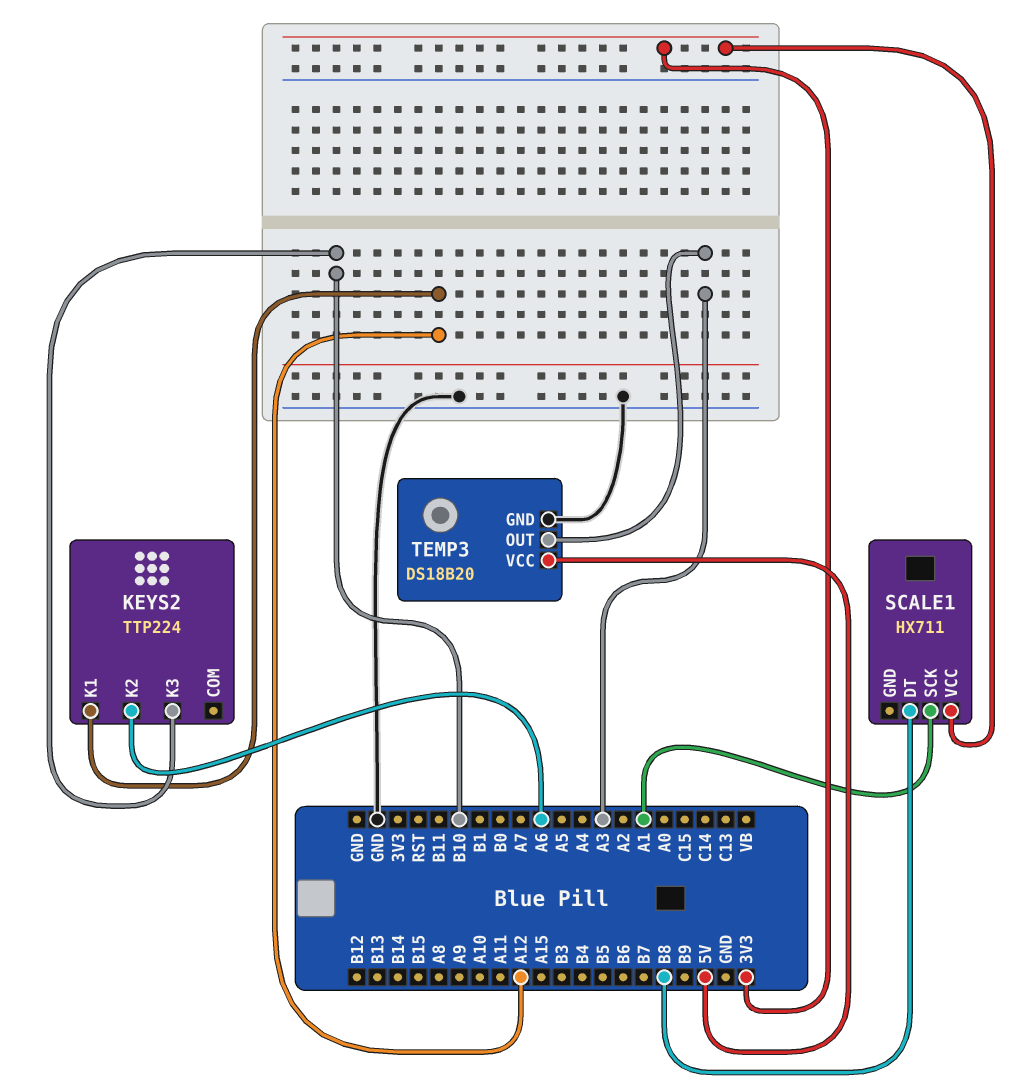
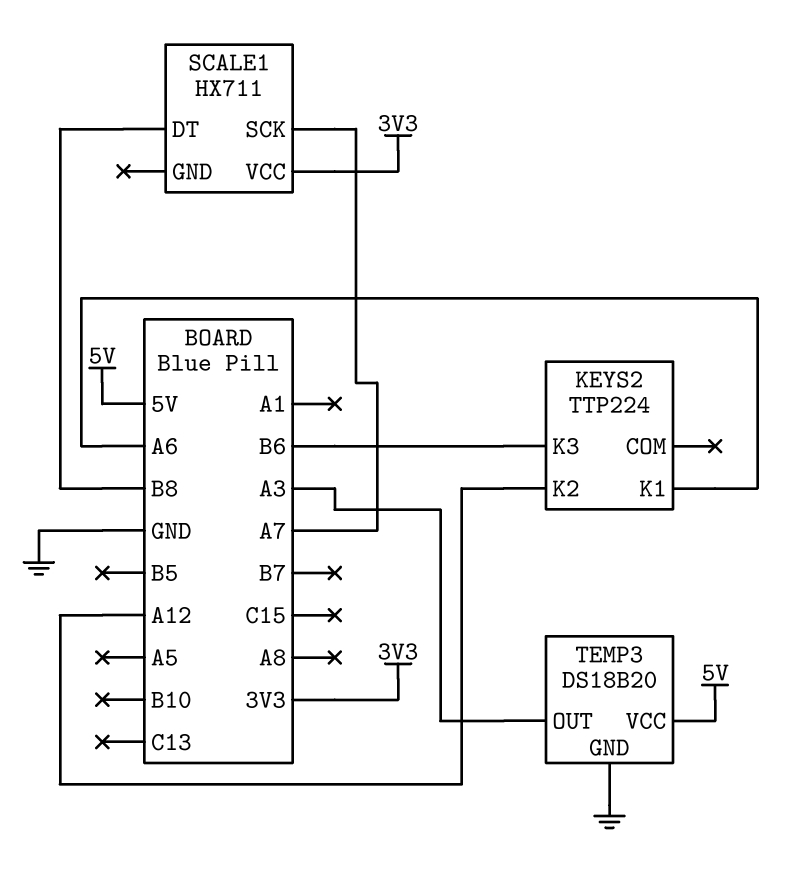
KEYS2 pin K1: A12 -> A6
KEYS2 pin K2: A6 -> A12
KEYS2 pin K3: B10 -> B6
SCALE1 pin SCK: A1 -> A7

